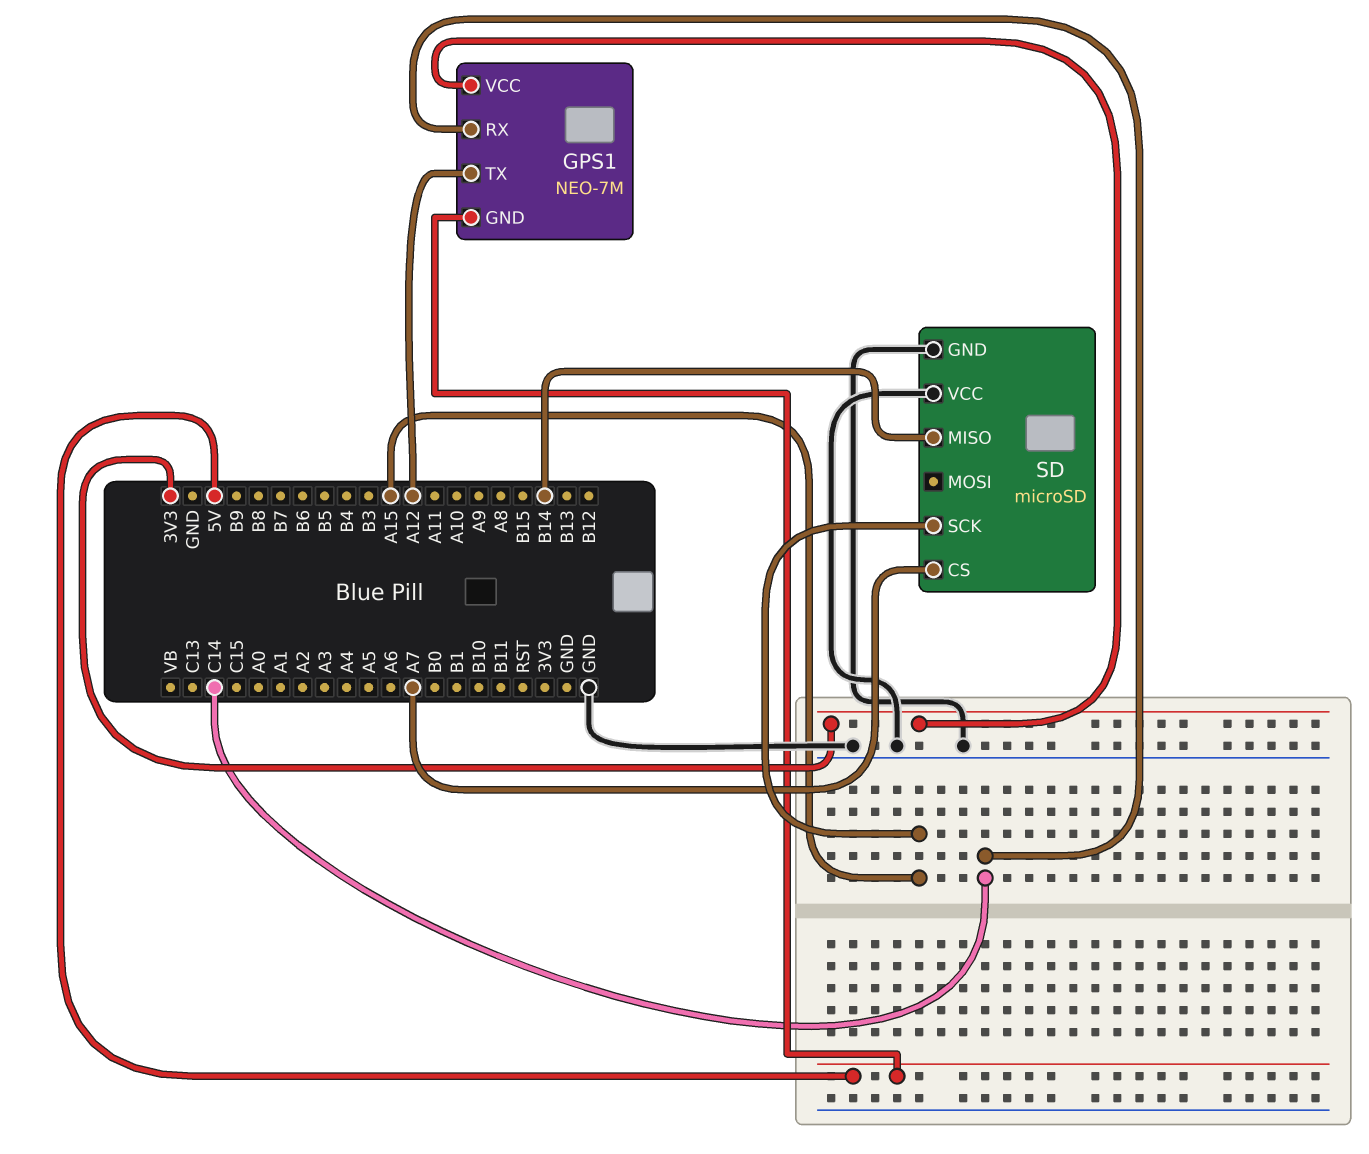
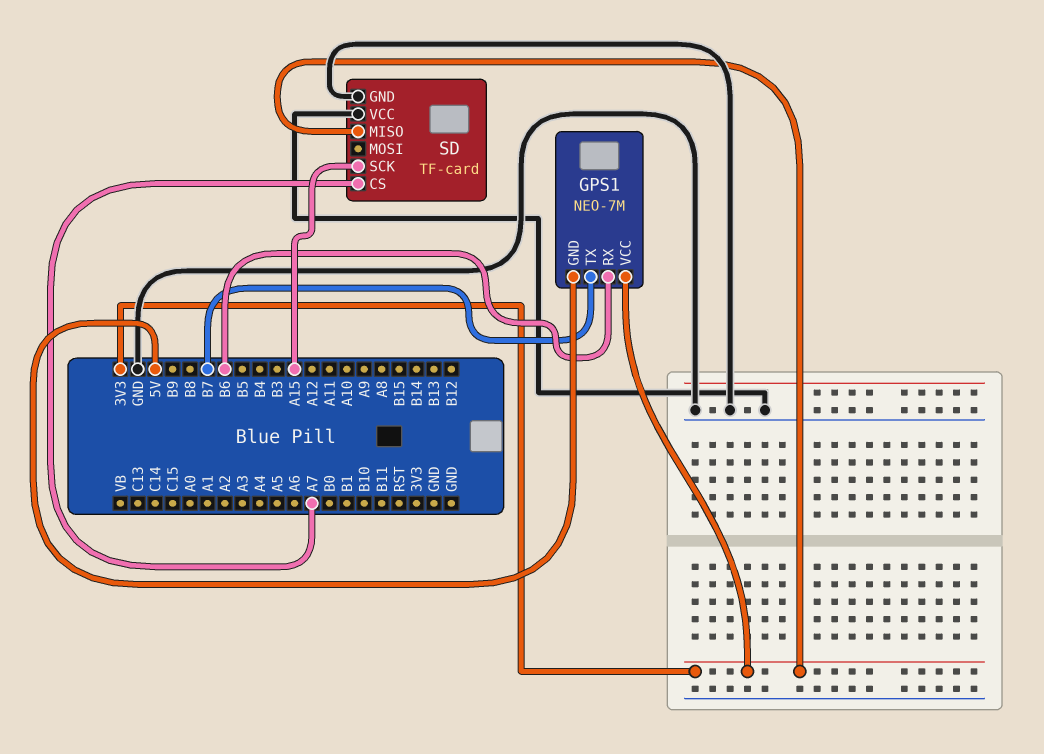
GPS1 pin RX: C14 -> B6
GPS1 pin TX: A12 -> B7
SD: microSD -> TF-card
SD pin MISO: B14 -> 3V3

